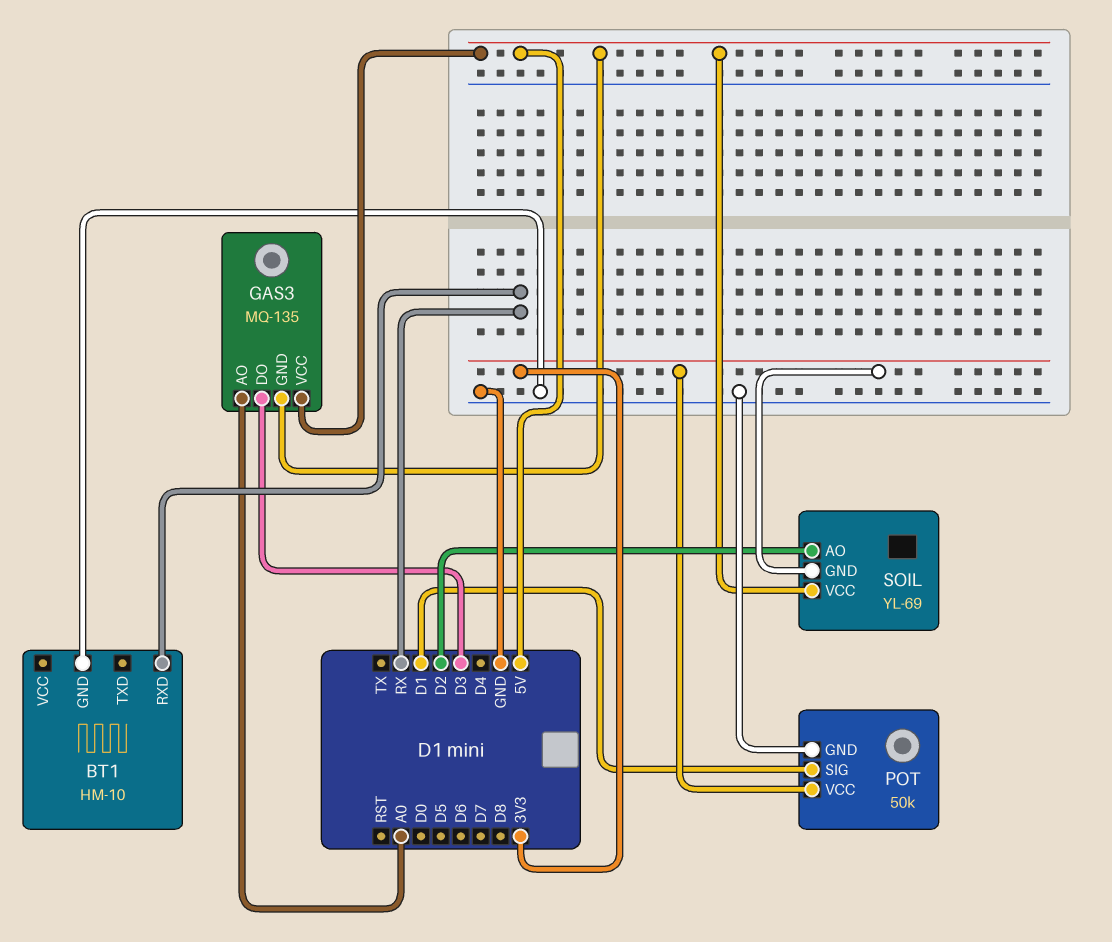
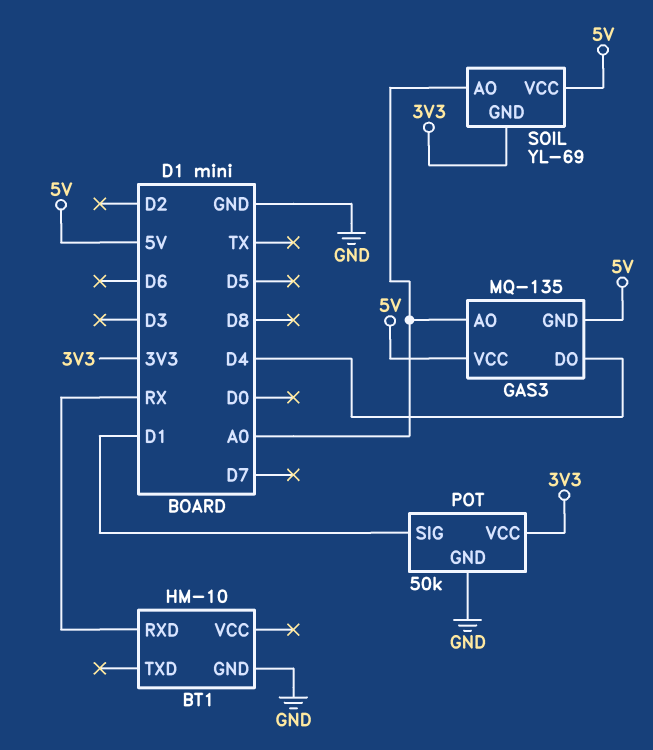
GAS3 pin DO: D3 -> D4
SOIL pin AO: D2 -> A0

